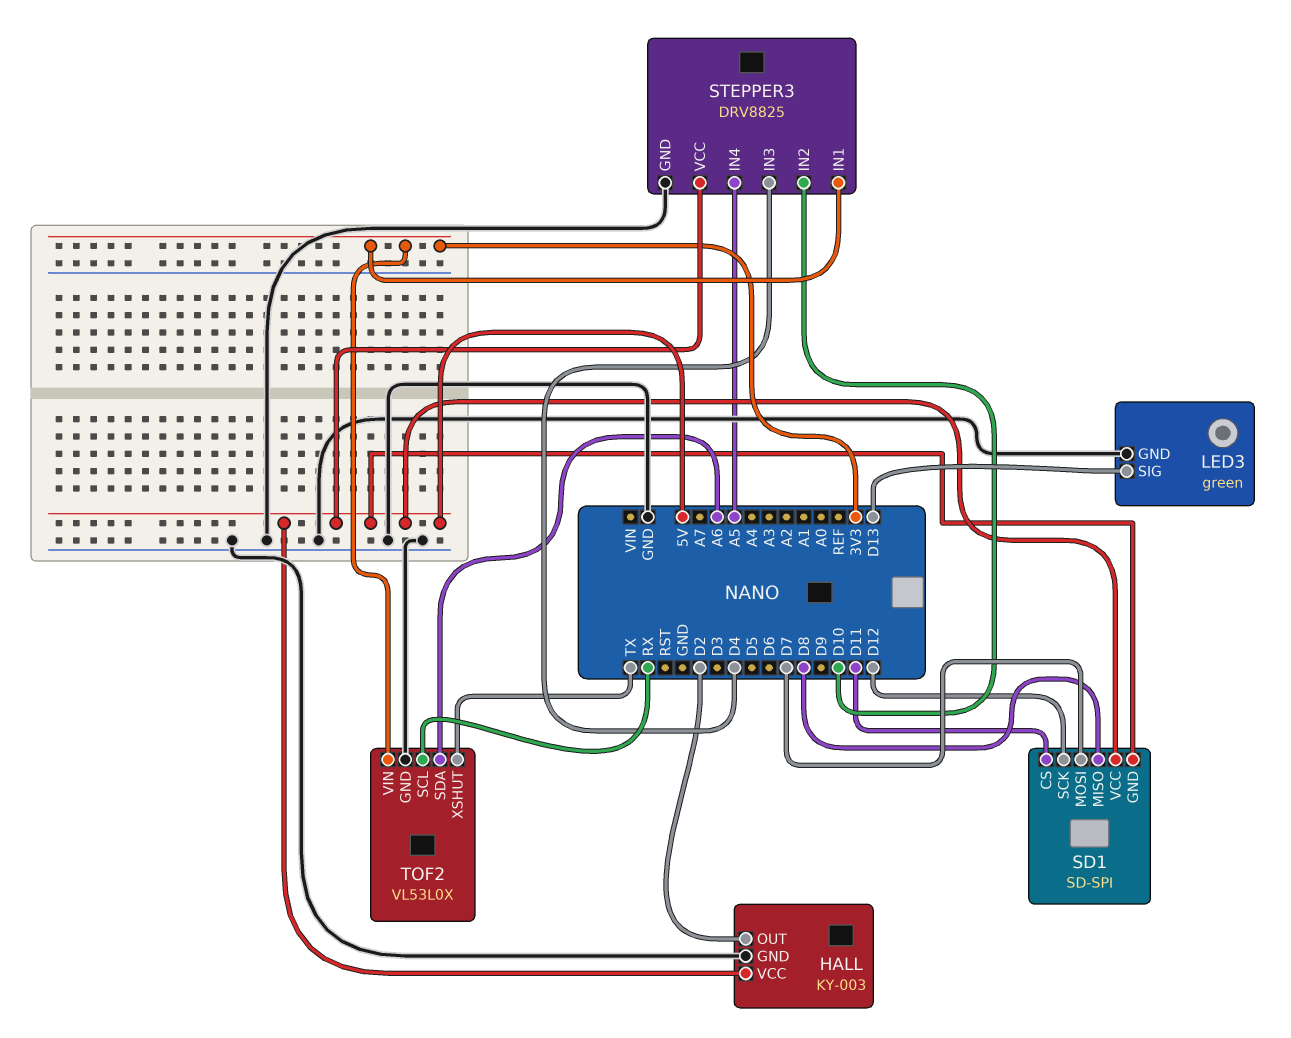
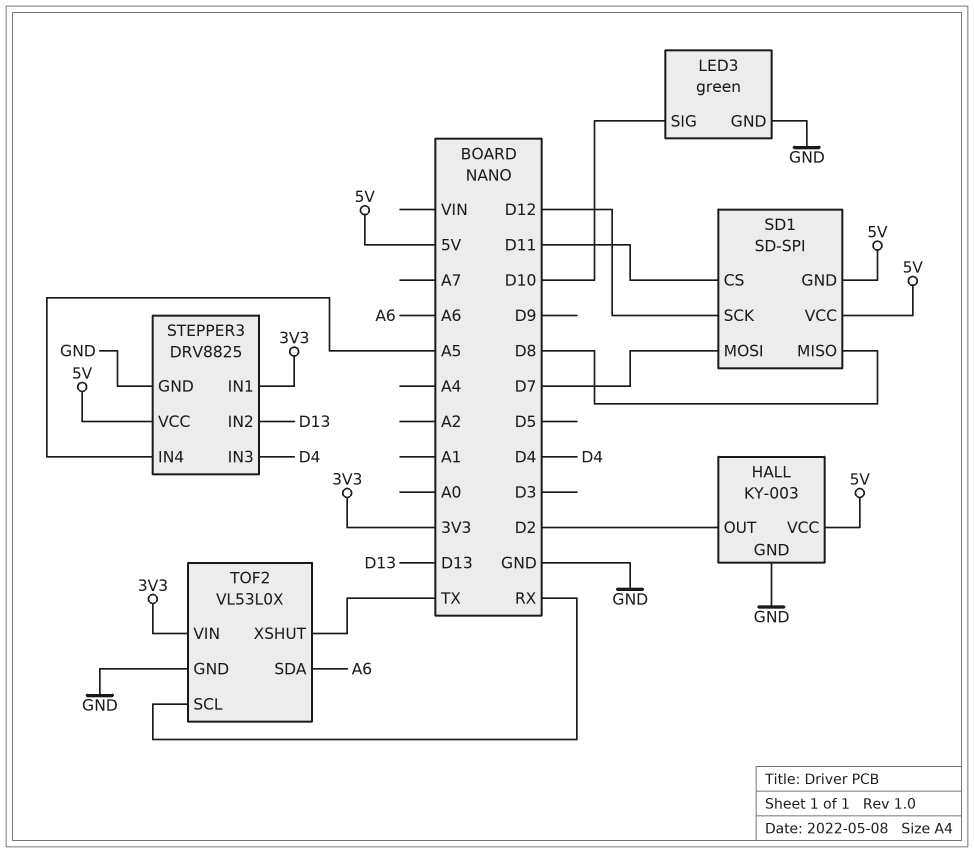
LED3 pin SIG: D13 -> D10
STEPPER3 pin IN2: D10 -> D13

